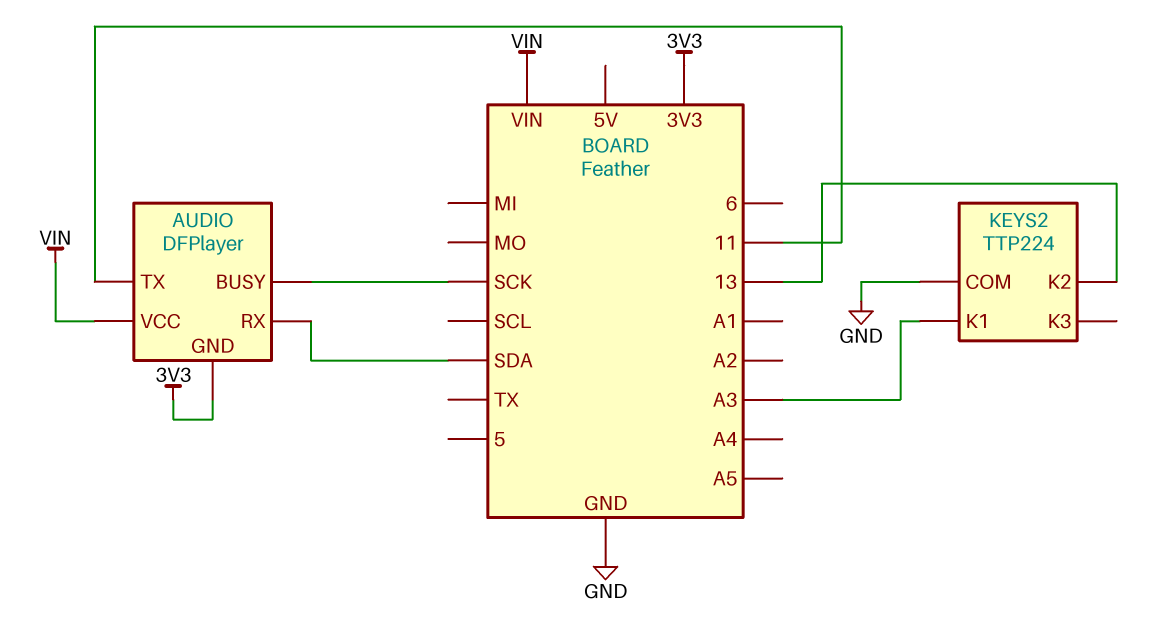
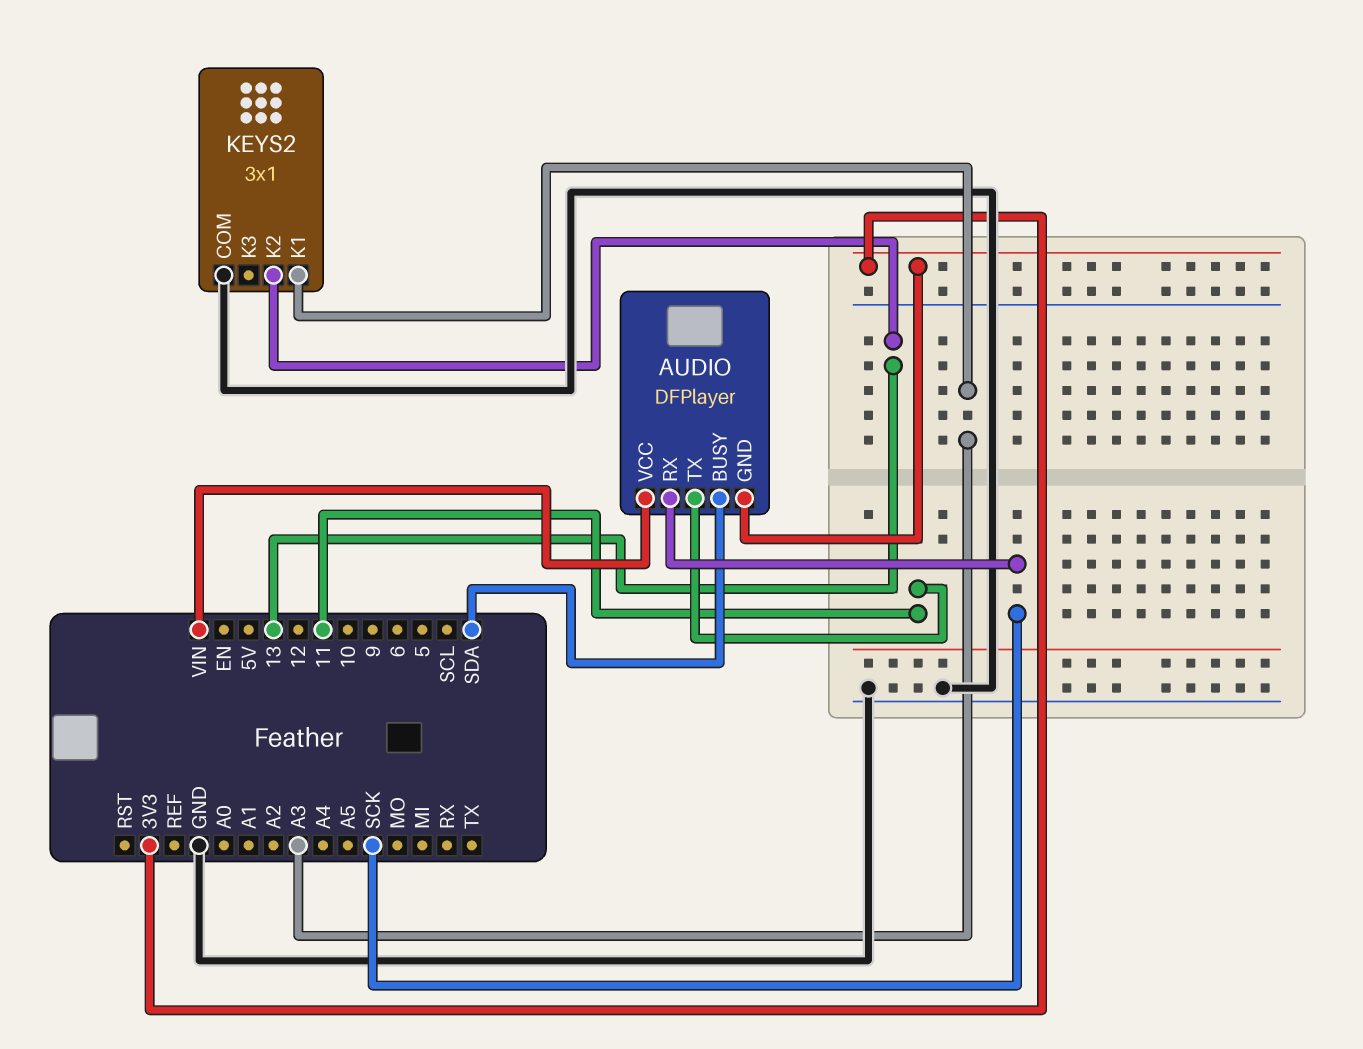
AUDIO pin BUSY: SCK -> SDA
AUDIO pin RX: SDA -> SCK
KEYS2: TTP224 -> 3x1

